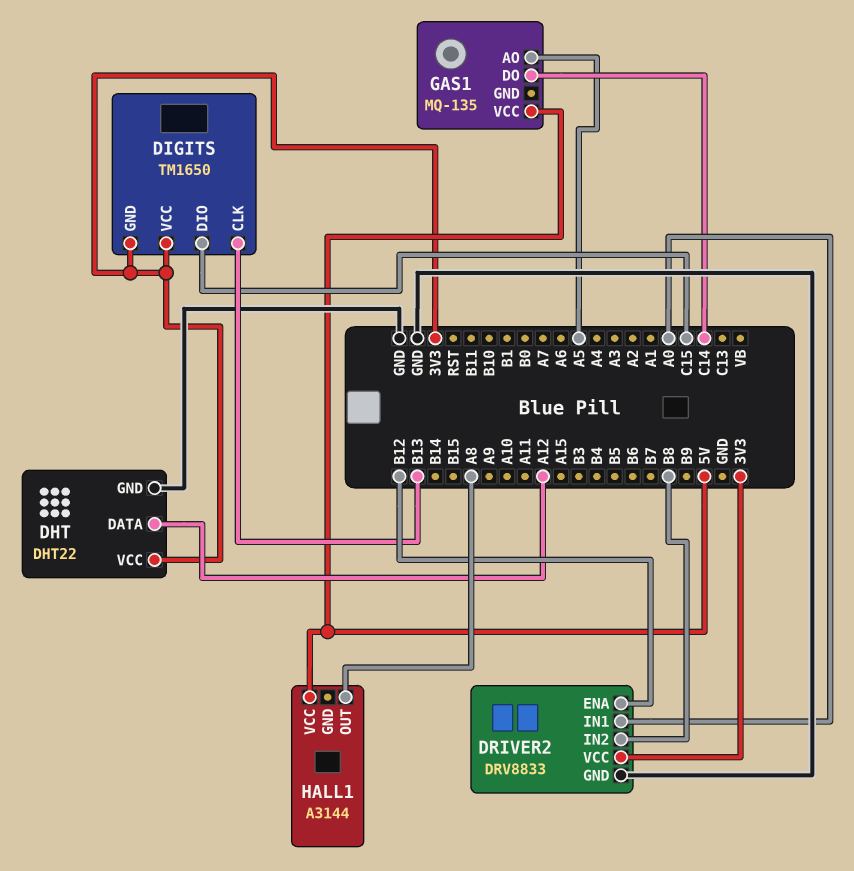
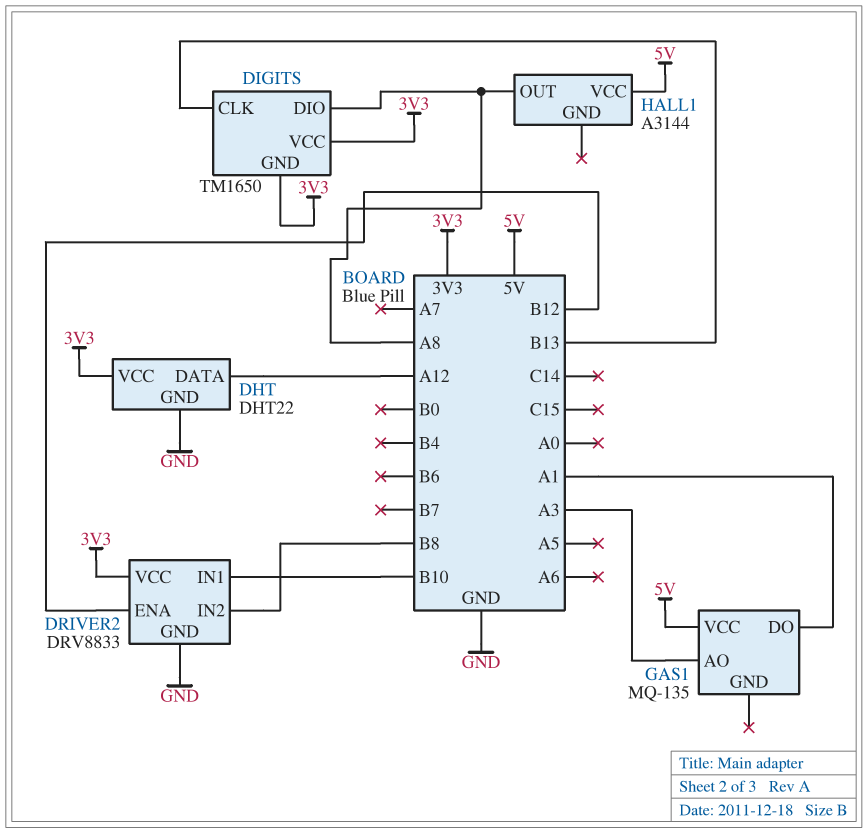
DIGITS pin DIO: C15 -> A8
DRIVER2 pin IN1: A0 -> B10
GAS1 pin AO: A5 -> A3
GAS1 pin DO: C14 -> A1

